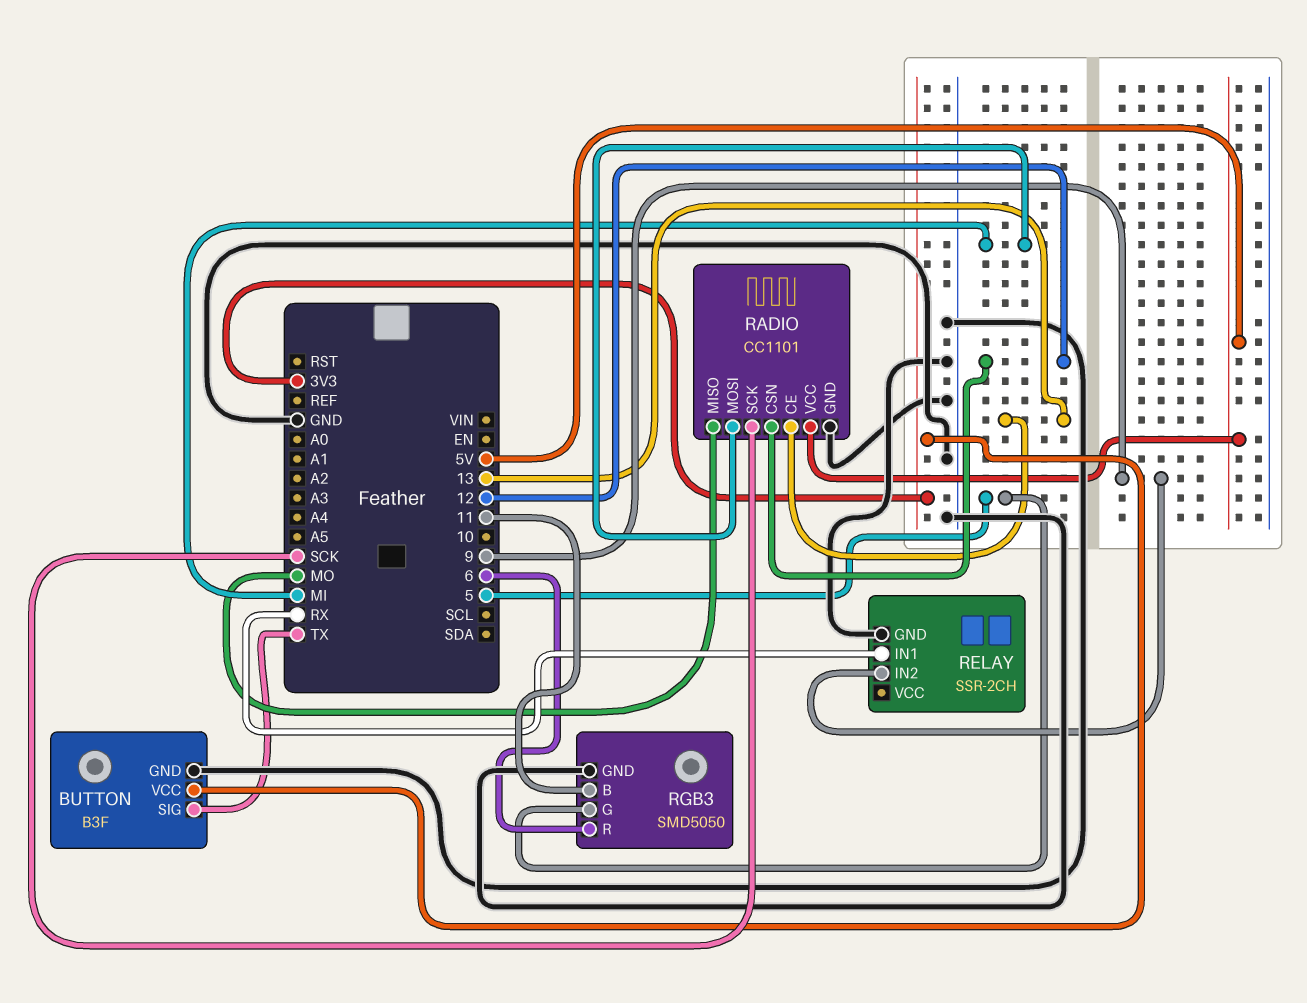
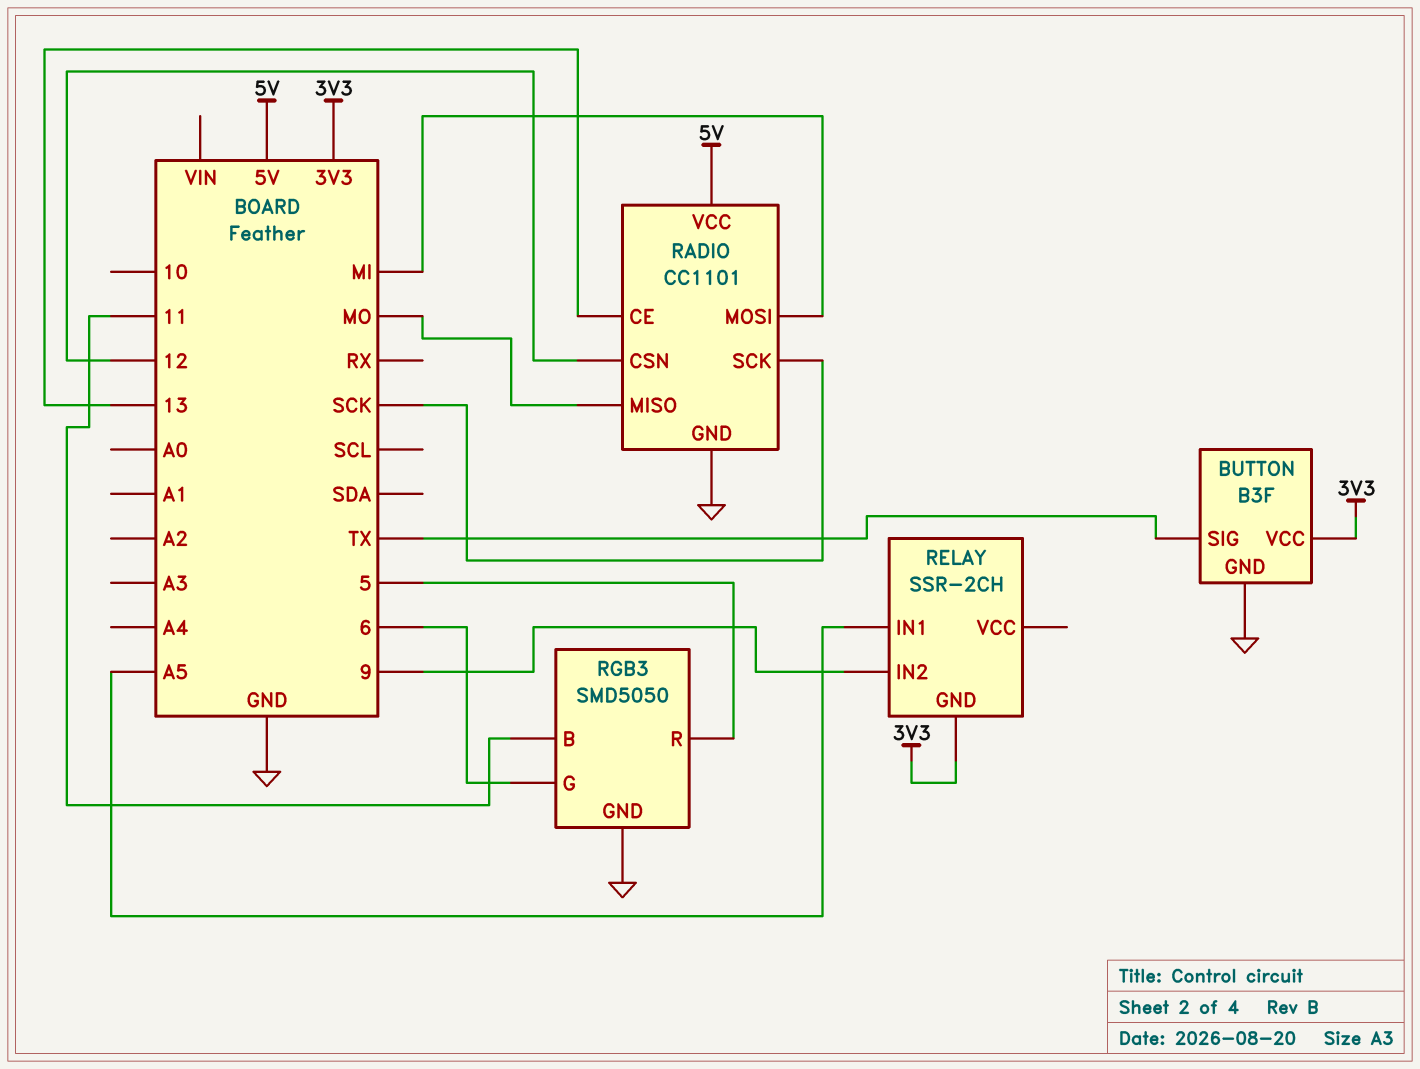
RELAY pin GND: GND -> 3V3
RELAY pin IN1: RX -> A5
RGB3 pin G: 5 -> 6
RGB3 pin R: 6 -> 5

